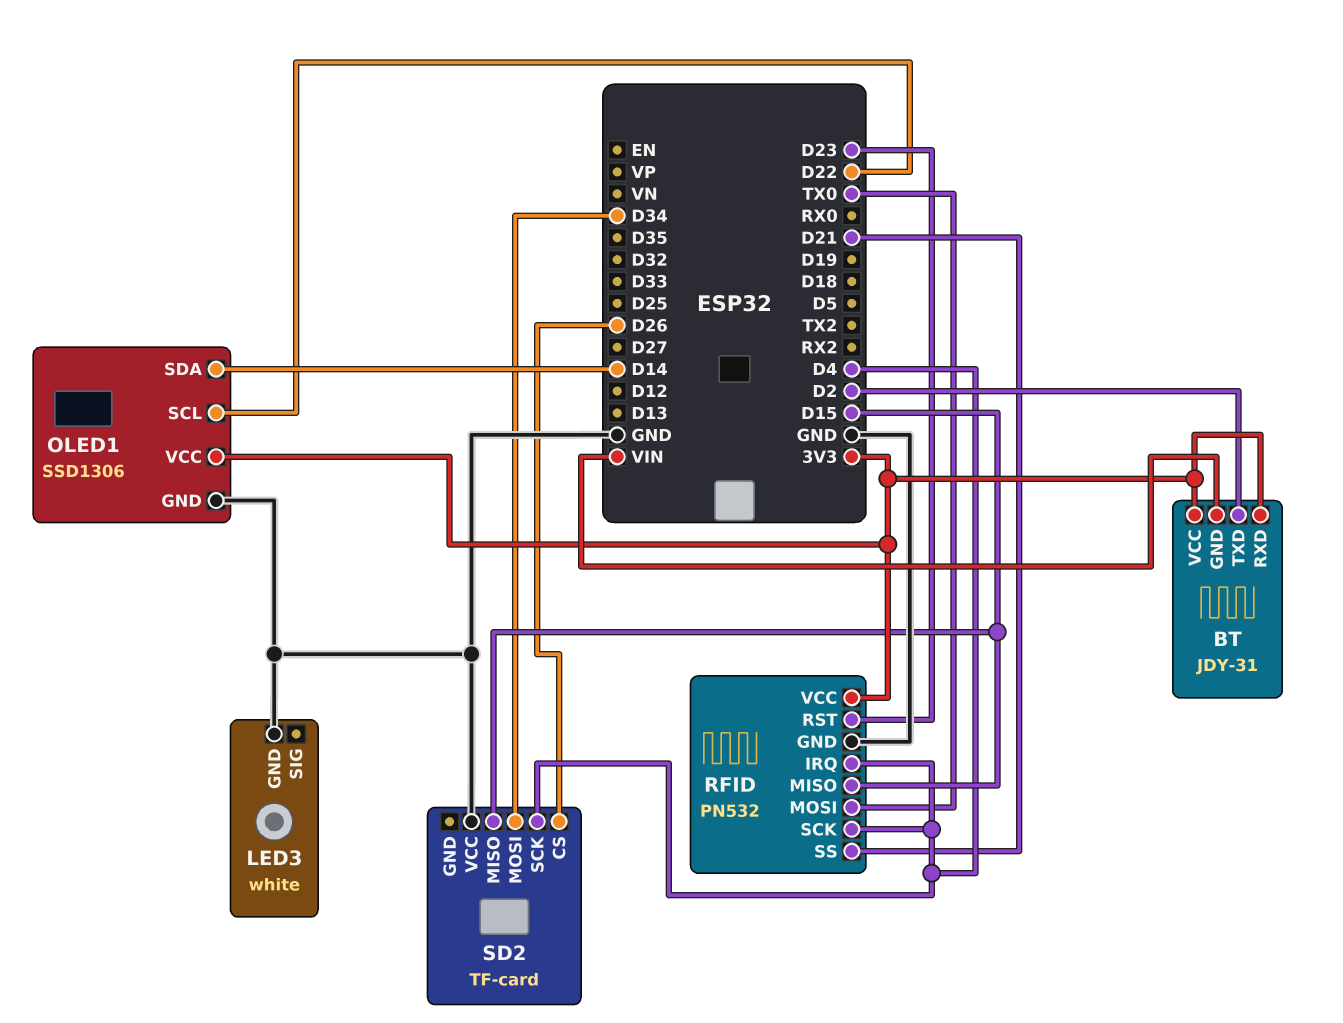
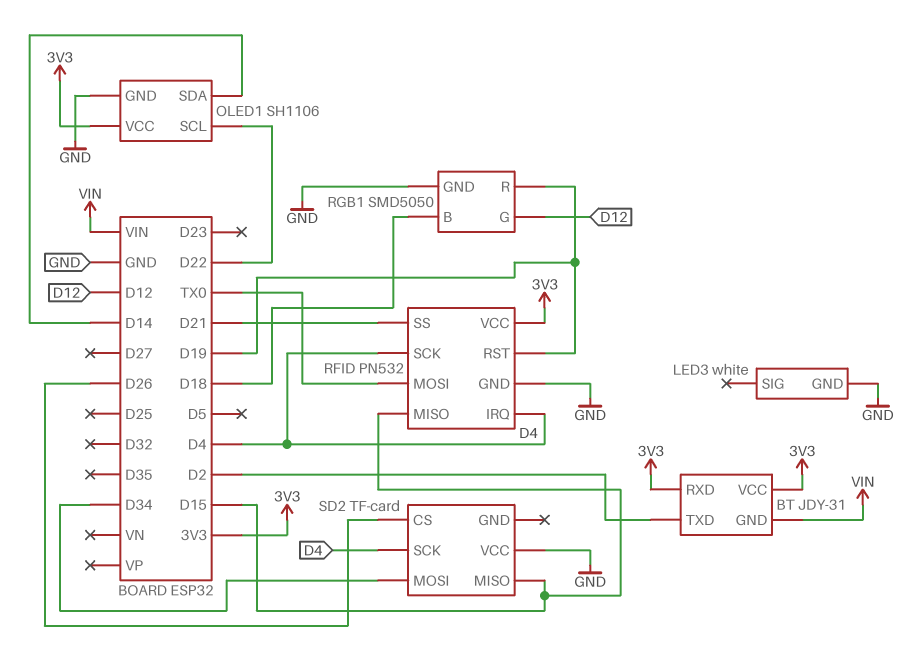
OLED1: SSD1306 -> SH1106
RFID pin RST: D23 -> D19
RGB1: none -> SMD5050
RGB1 pin B: none -> D18
RGB1 pin G: none -> D12
RGB1 pin GND: none -> GND
RGB1 pin R: none -> D19

